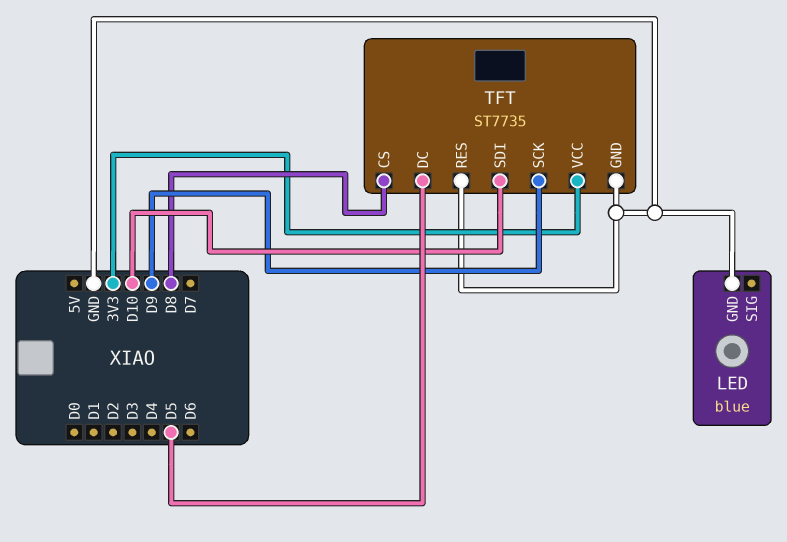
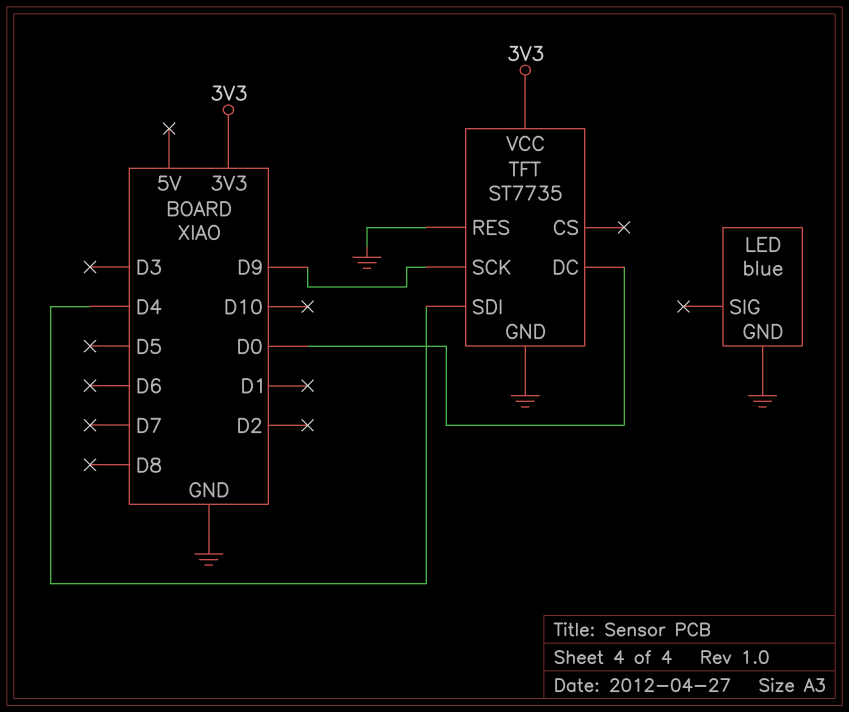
TFT pin CS: D8 -> none
TFT pin DC: D5 -> D0
TFT pin SDI: D10 -> D4

